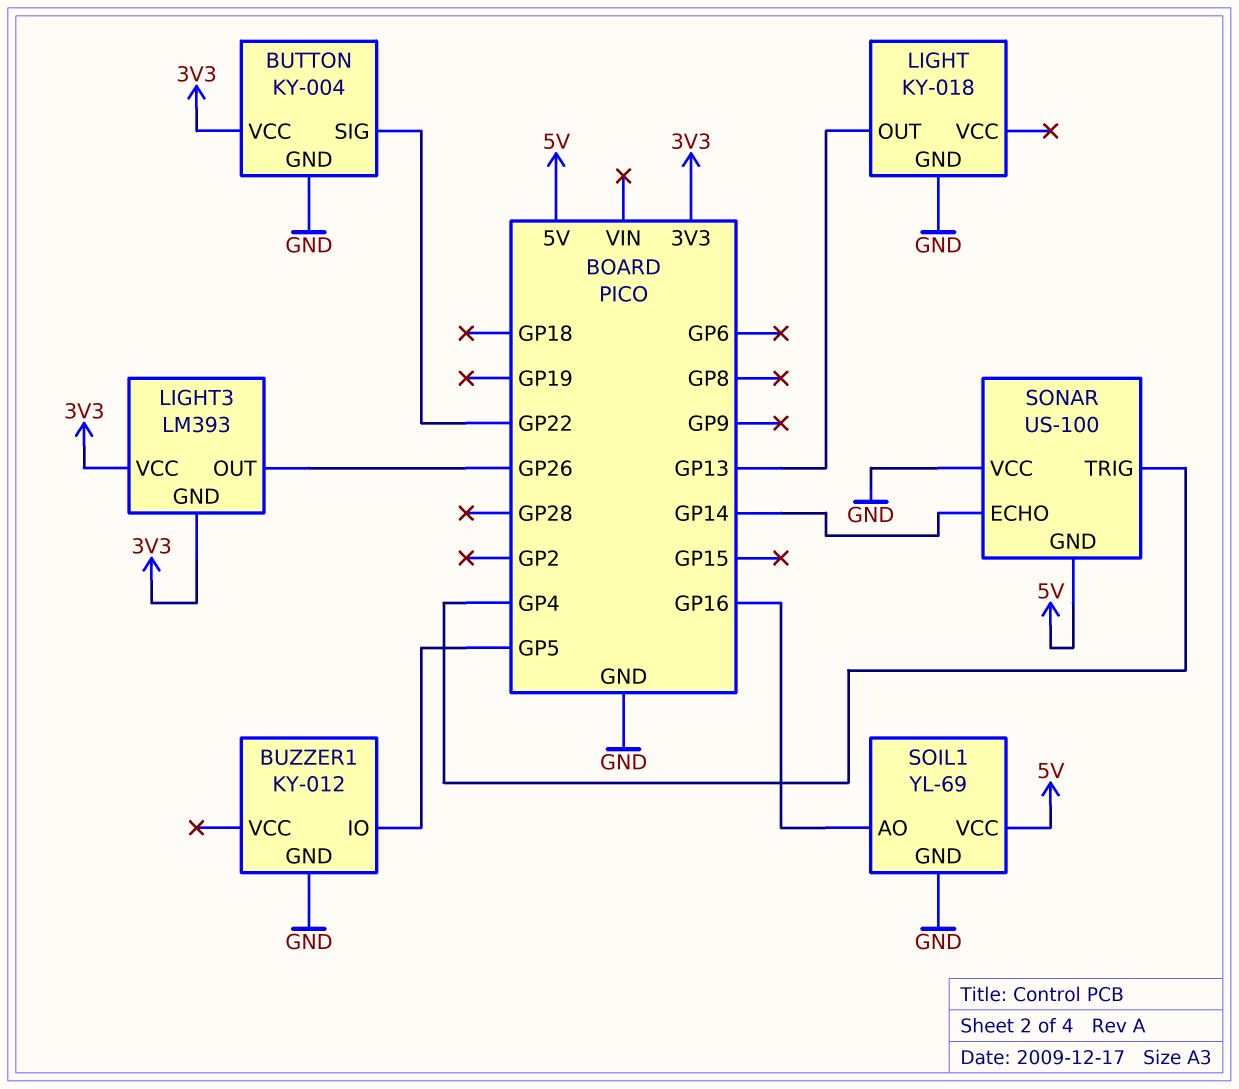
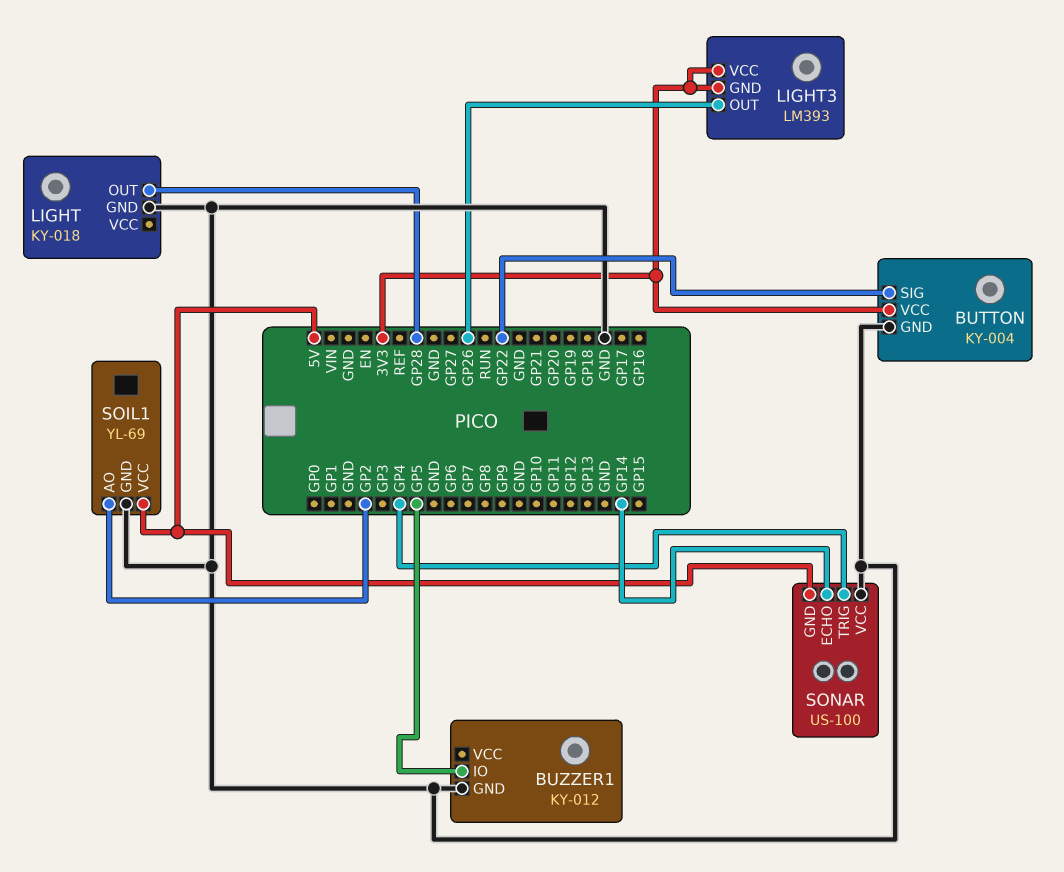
LIGHT pin OUT: GP13 -> GP28
SOIL1 pin AO: GP16 -> GP2

